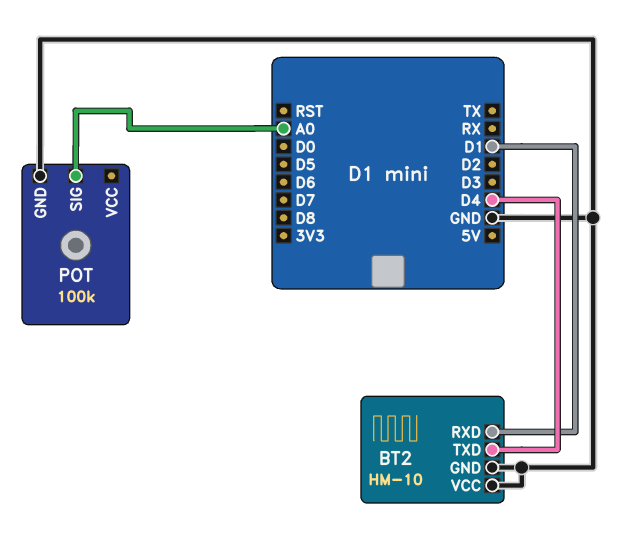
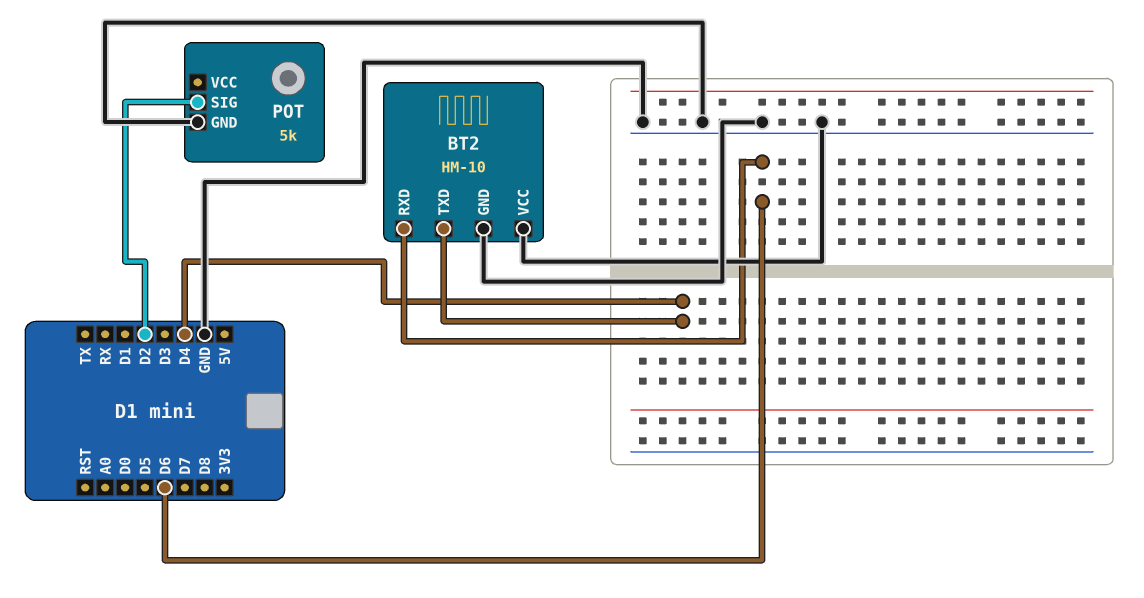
BT2 pin RXD: D1 -> D6
POT: 100k -> 5k
POT pin SIG: A0 -> D2

